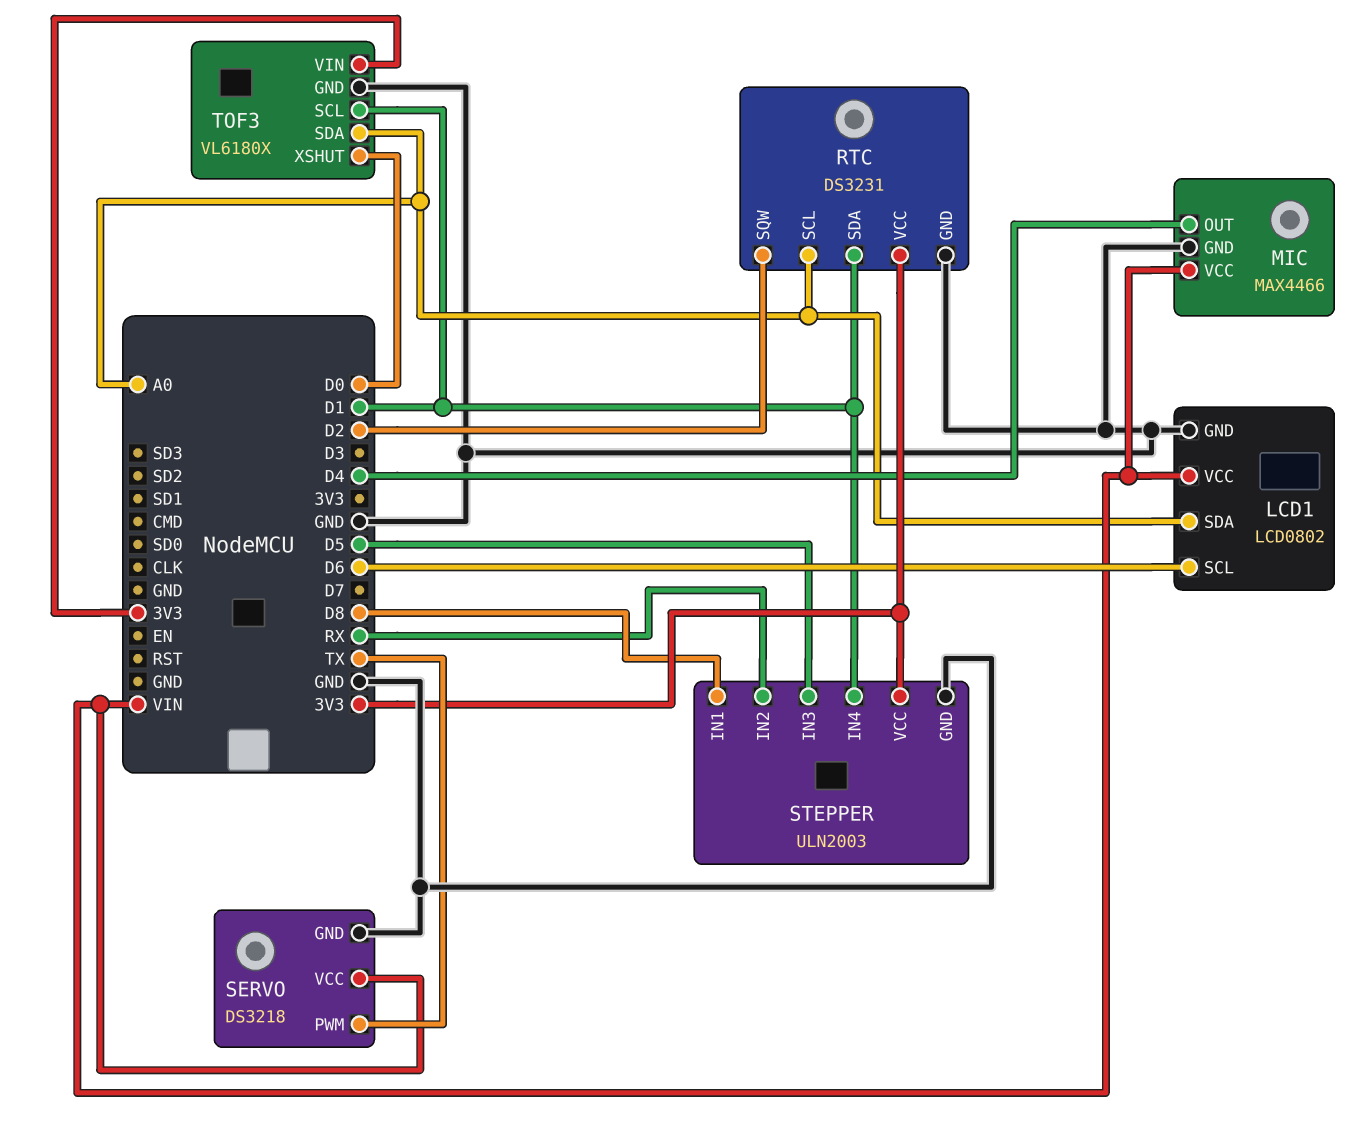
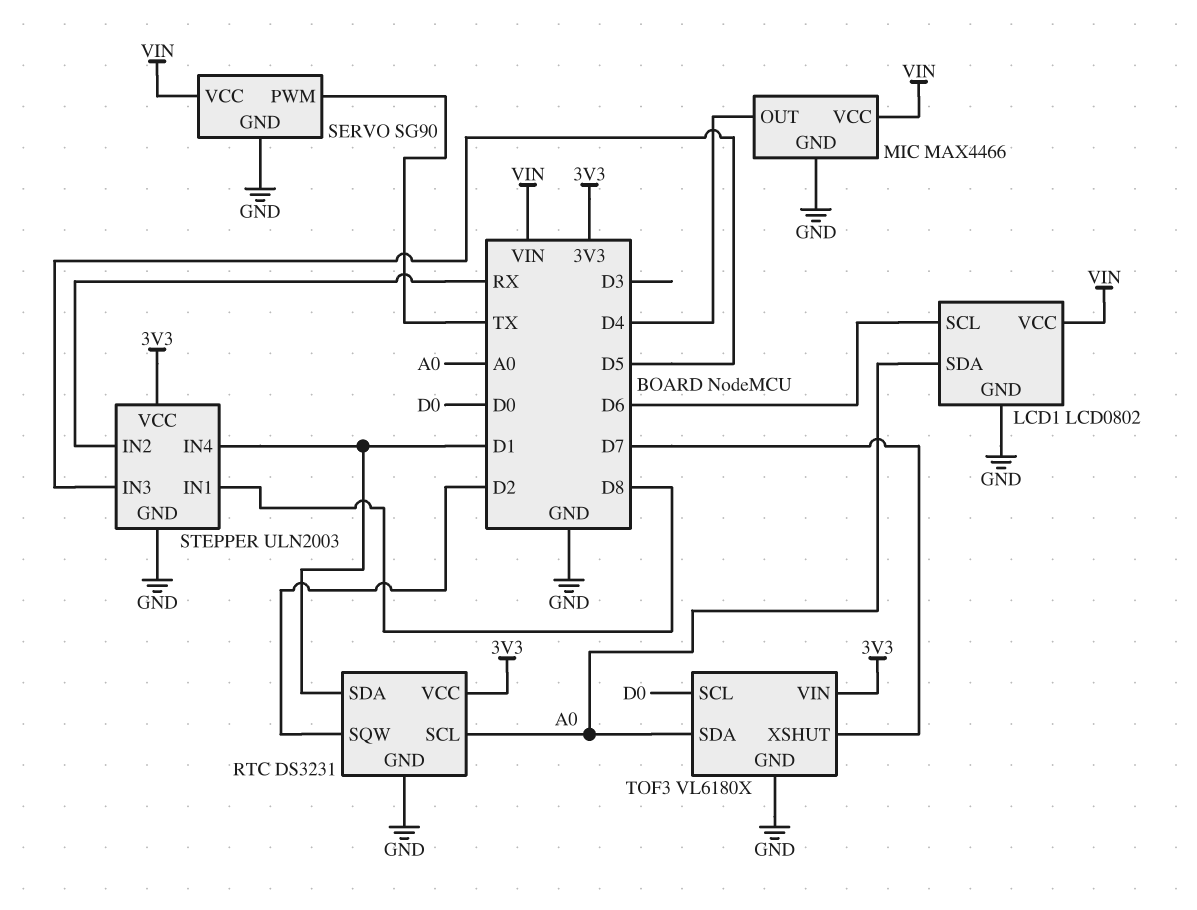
SERVO: DS3218 -> SG90
TOF3 pin SCL: D1 -> D0
TOF3 pin XSHUT: D0 -> D7

